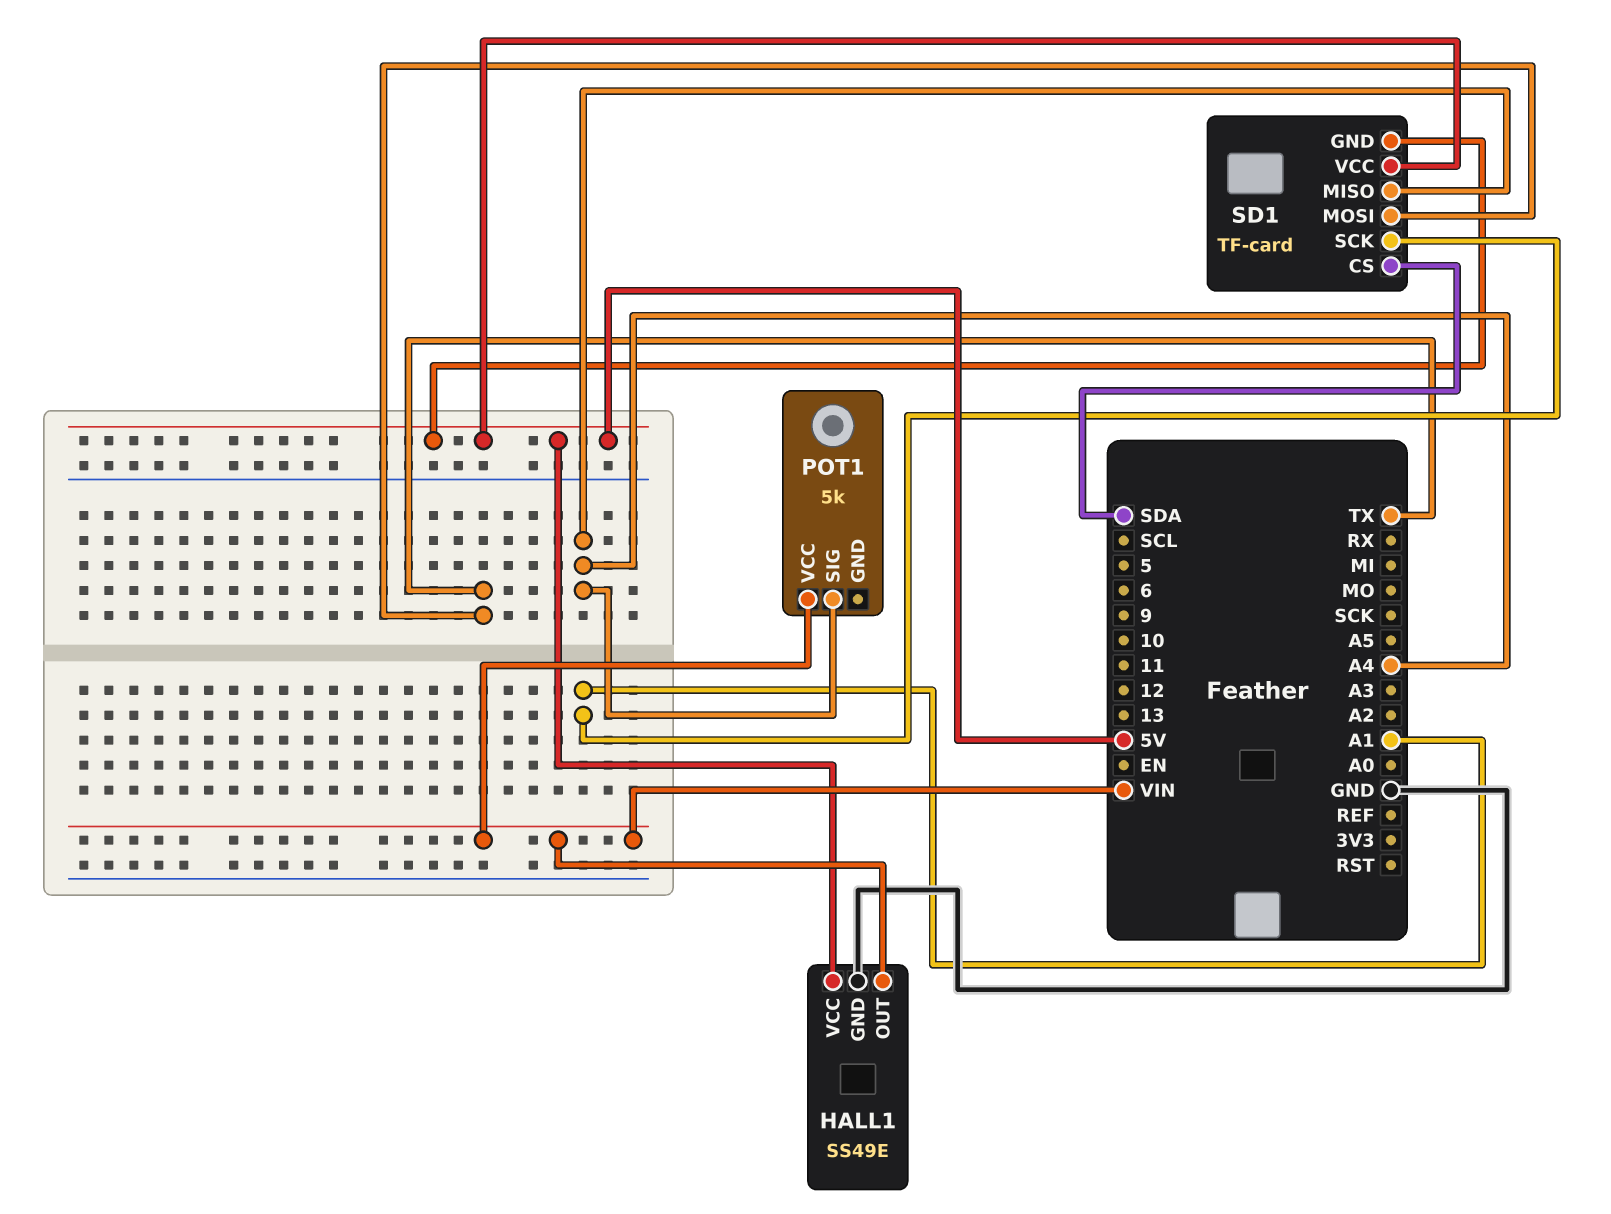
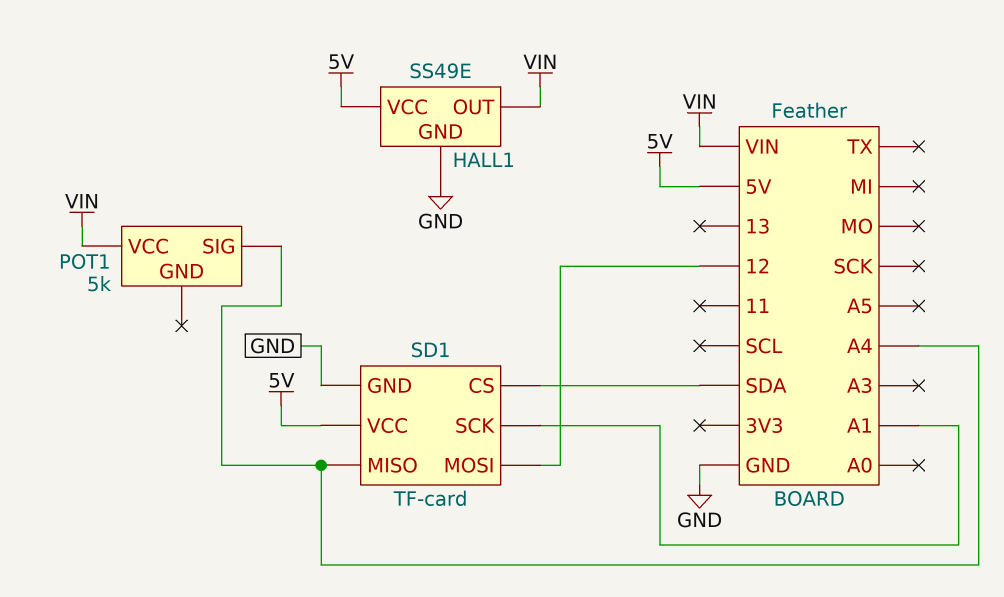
SD1 pin GND: 5V -> GND
SD1 pin MOSI: TX -> 12

